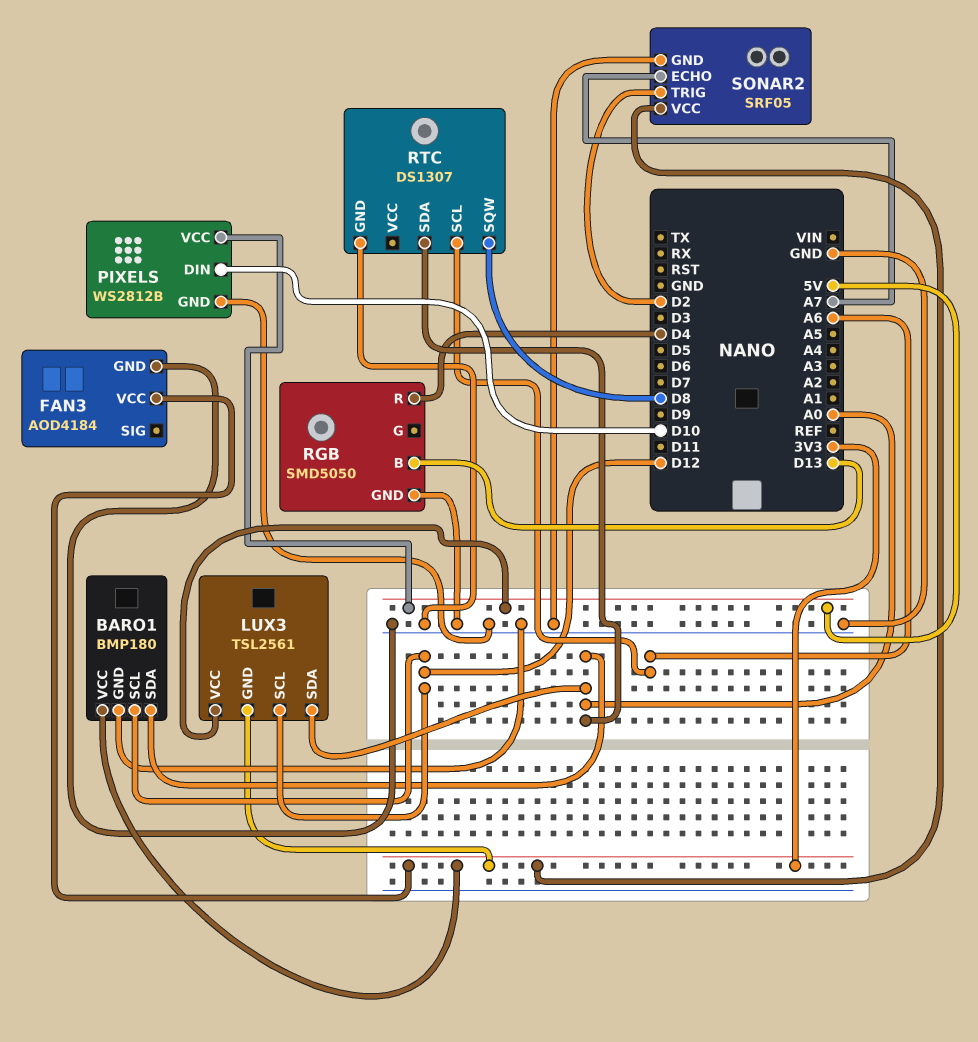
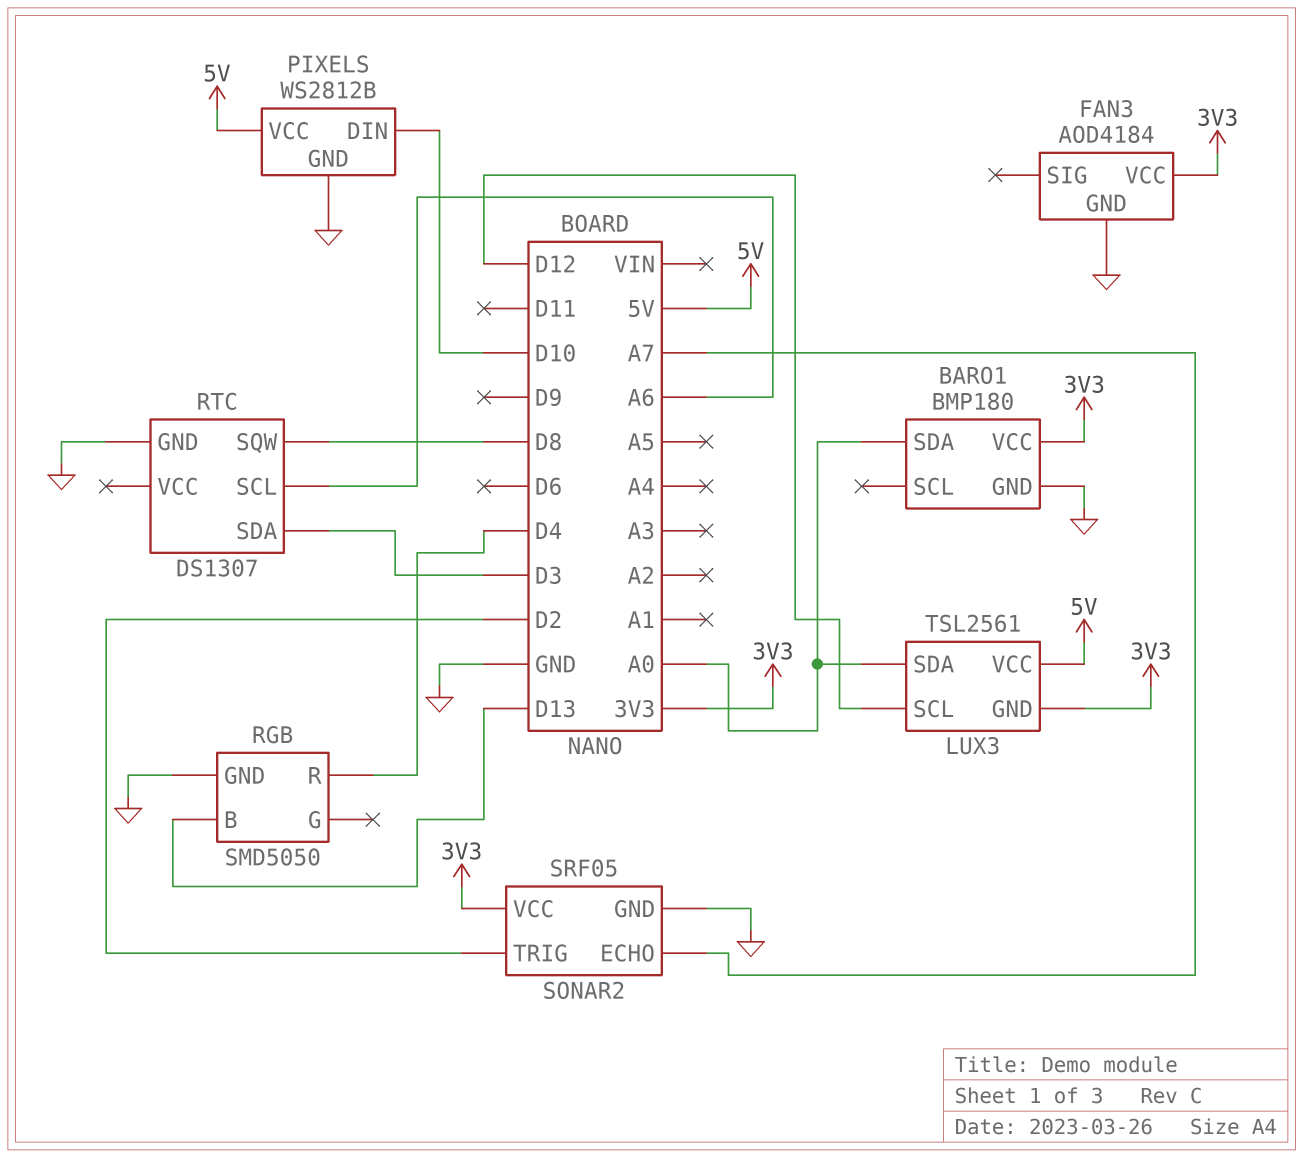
BARO1 pin SCL: D12 -> none
RTC pin SDA: A0 -> D3

